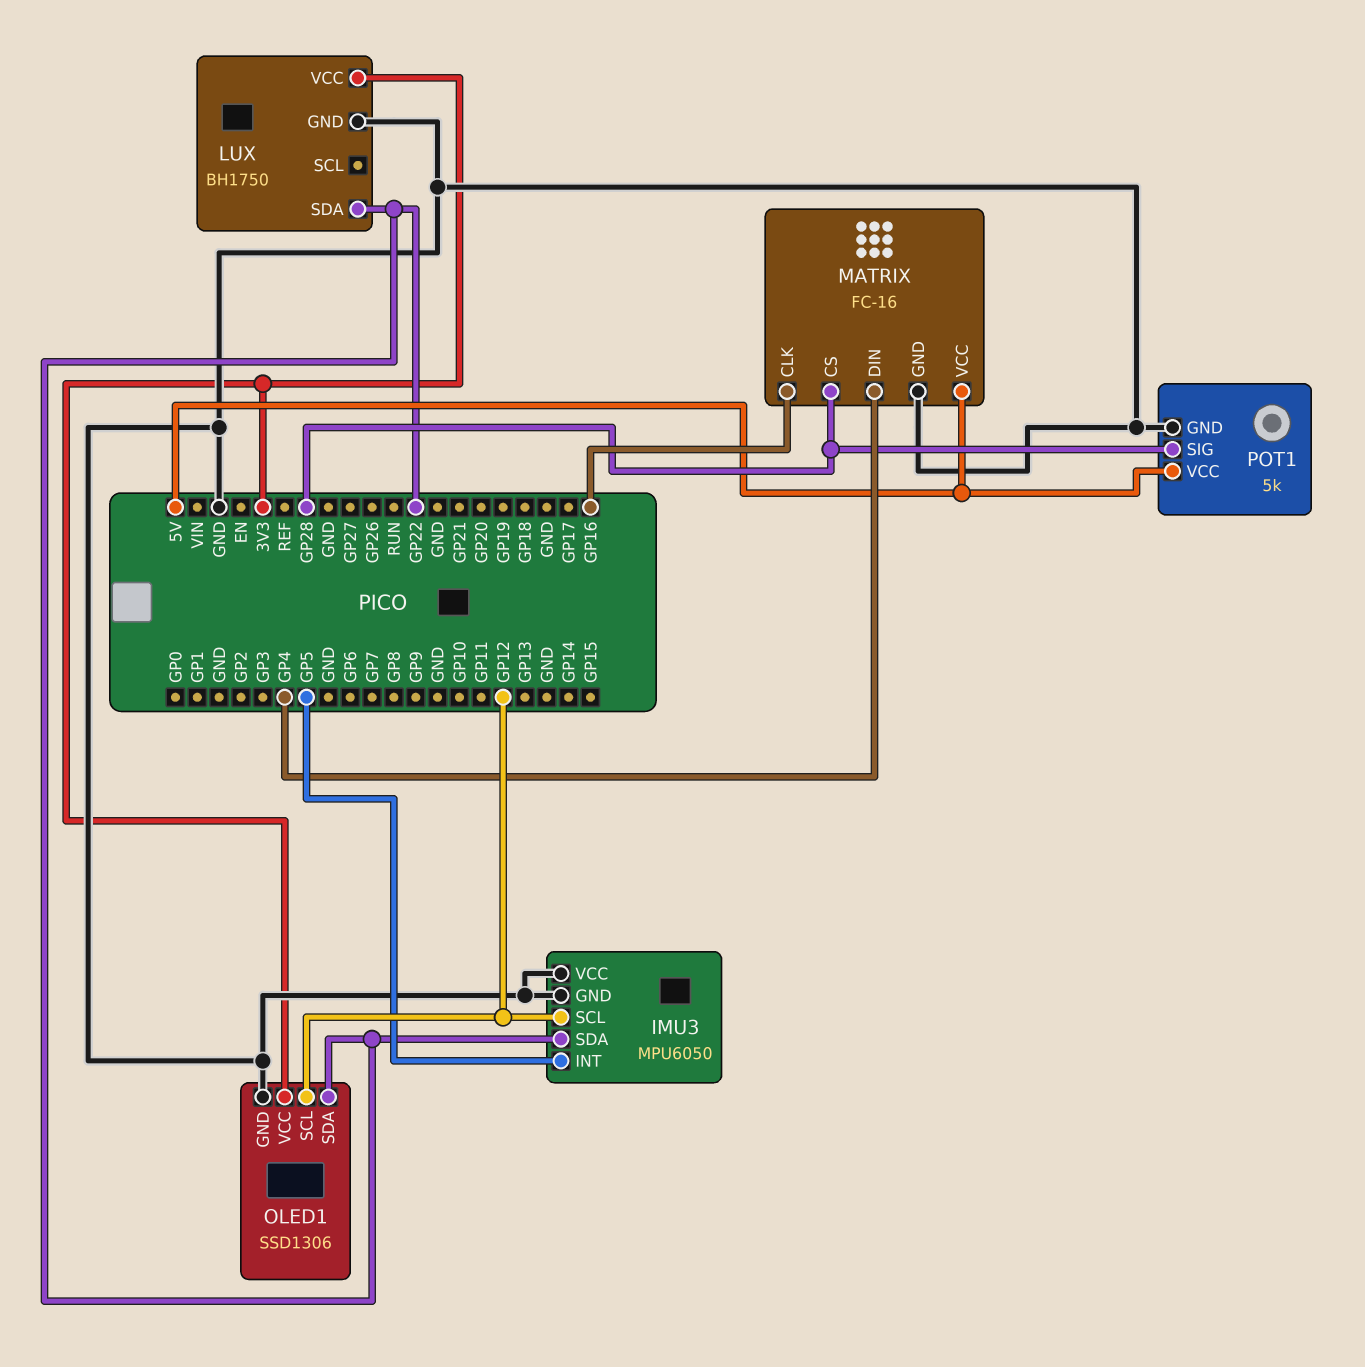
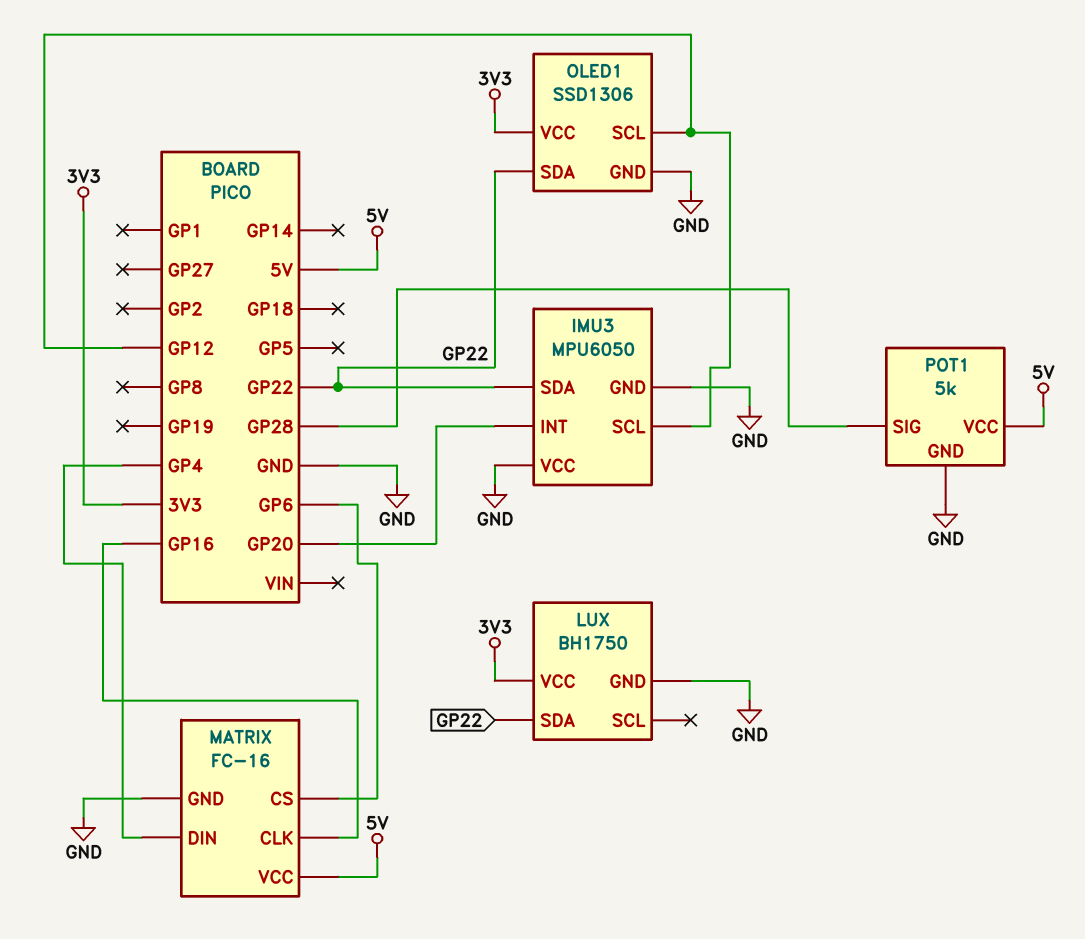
IMU3 pin INT: GP5 -> GP20
MATRIX pin CS: GP28 -> GP6

